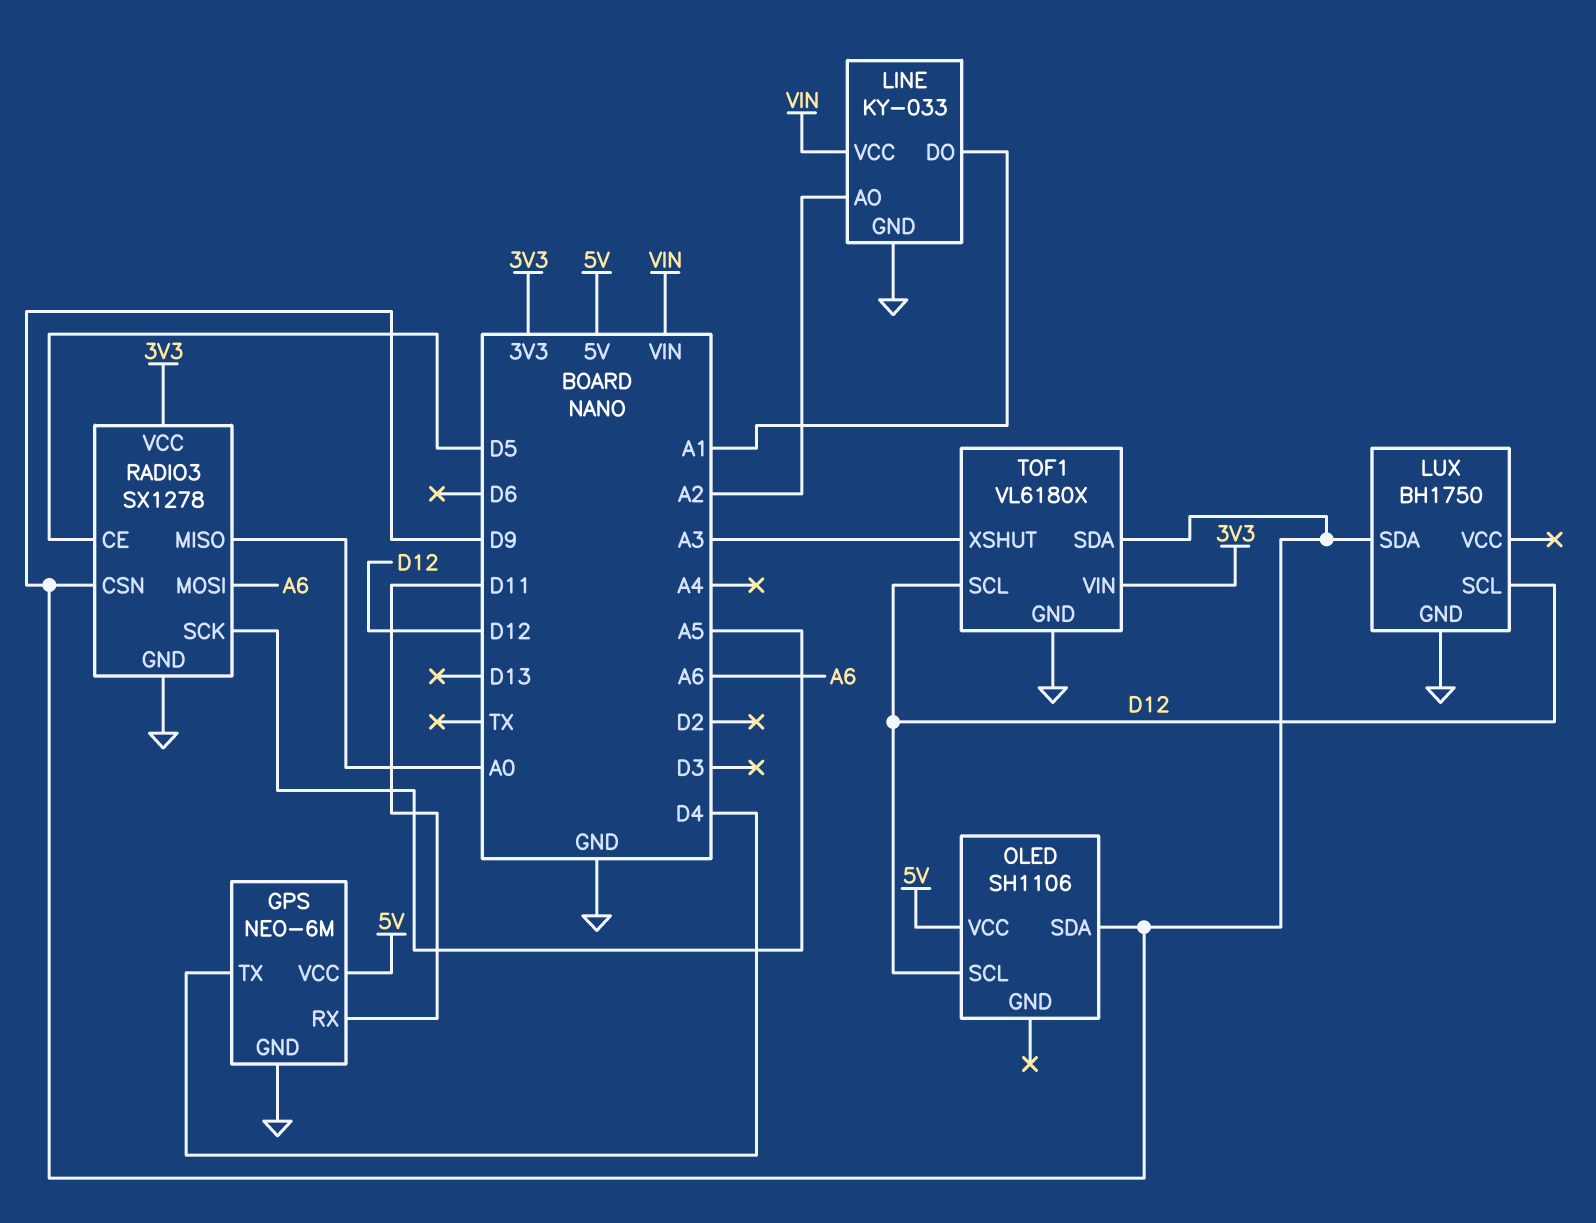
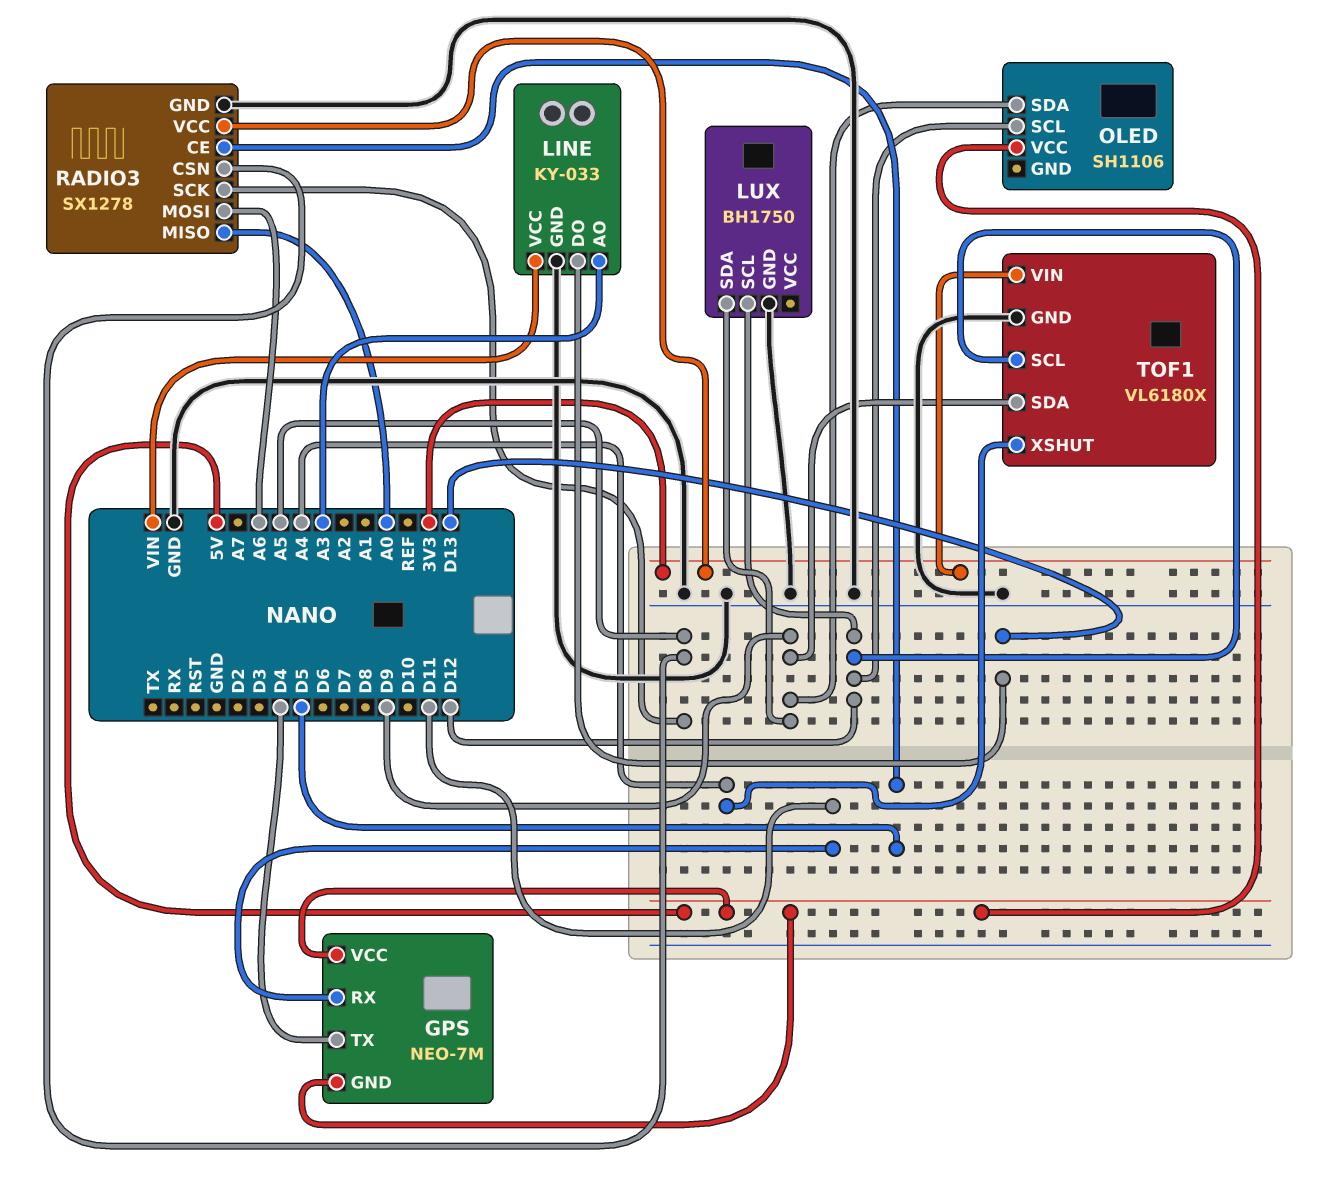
GPS: NEO-6M -> NEO-7M
GPS pin GND: GND -> 5V
LINE pin AO: A2 -> A3
LINE pin DO: A1 -> D13
RADIO3 pin CSN: D9 -> A5
TOF1 pin XSHUT: A3 -> A4

